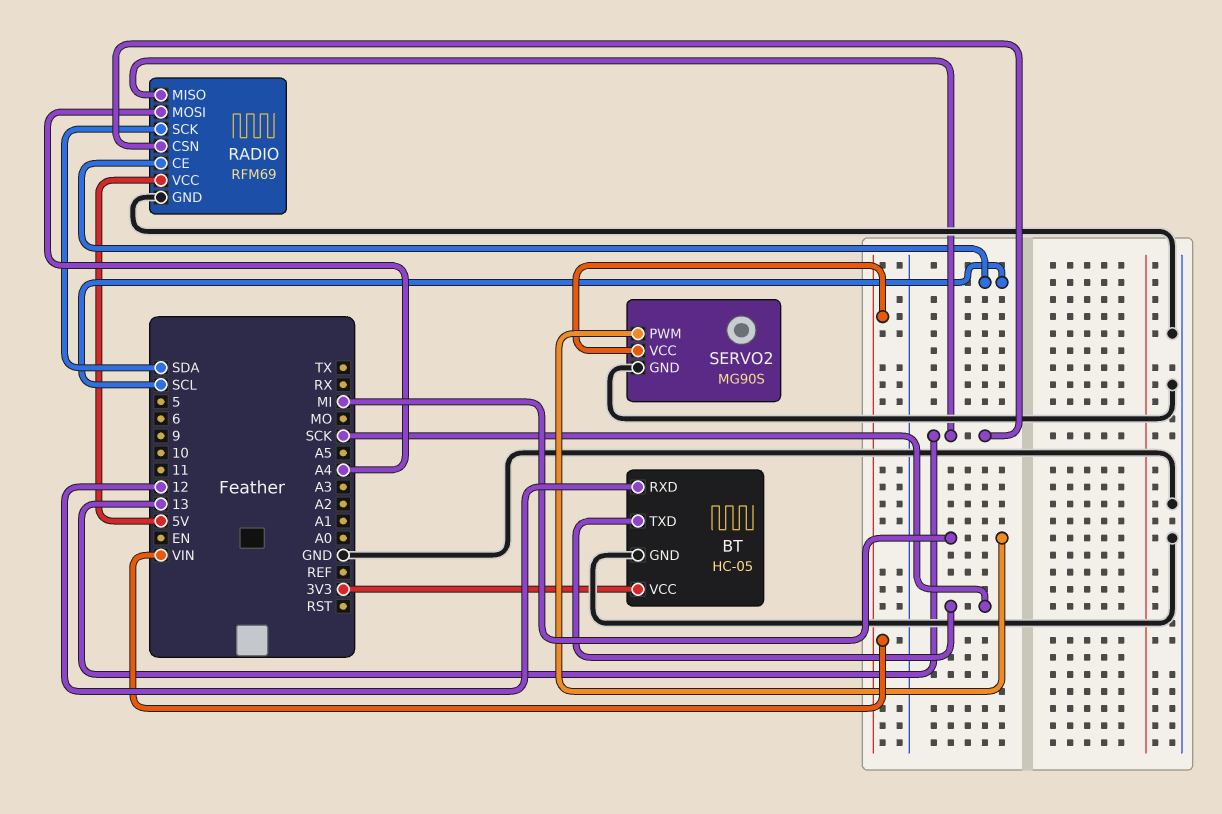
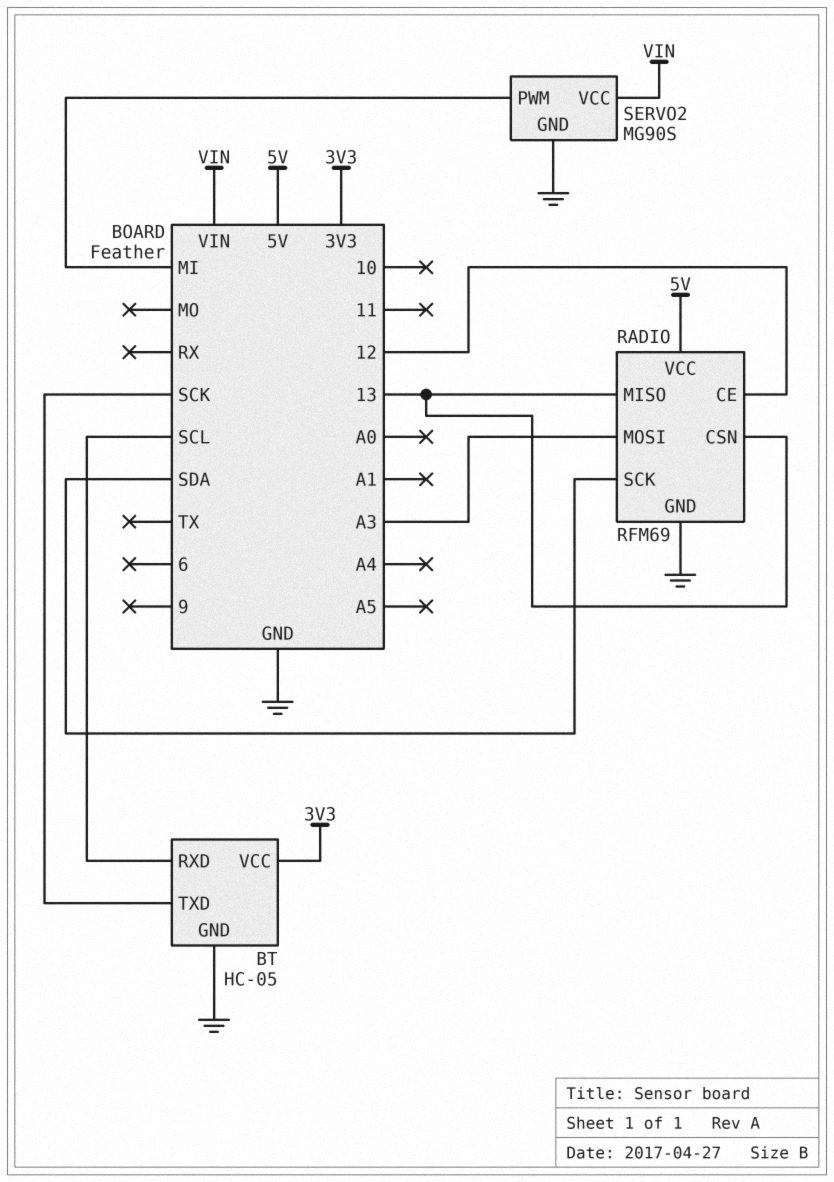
BT pin RXD: 12 -> SCL
RADIO pin CE: SCL -> 12
RADIO pin MOSI: A4 -> A3

